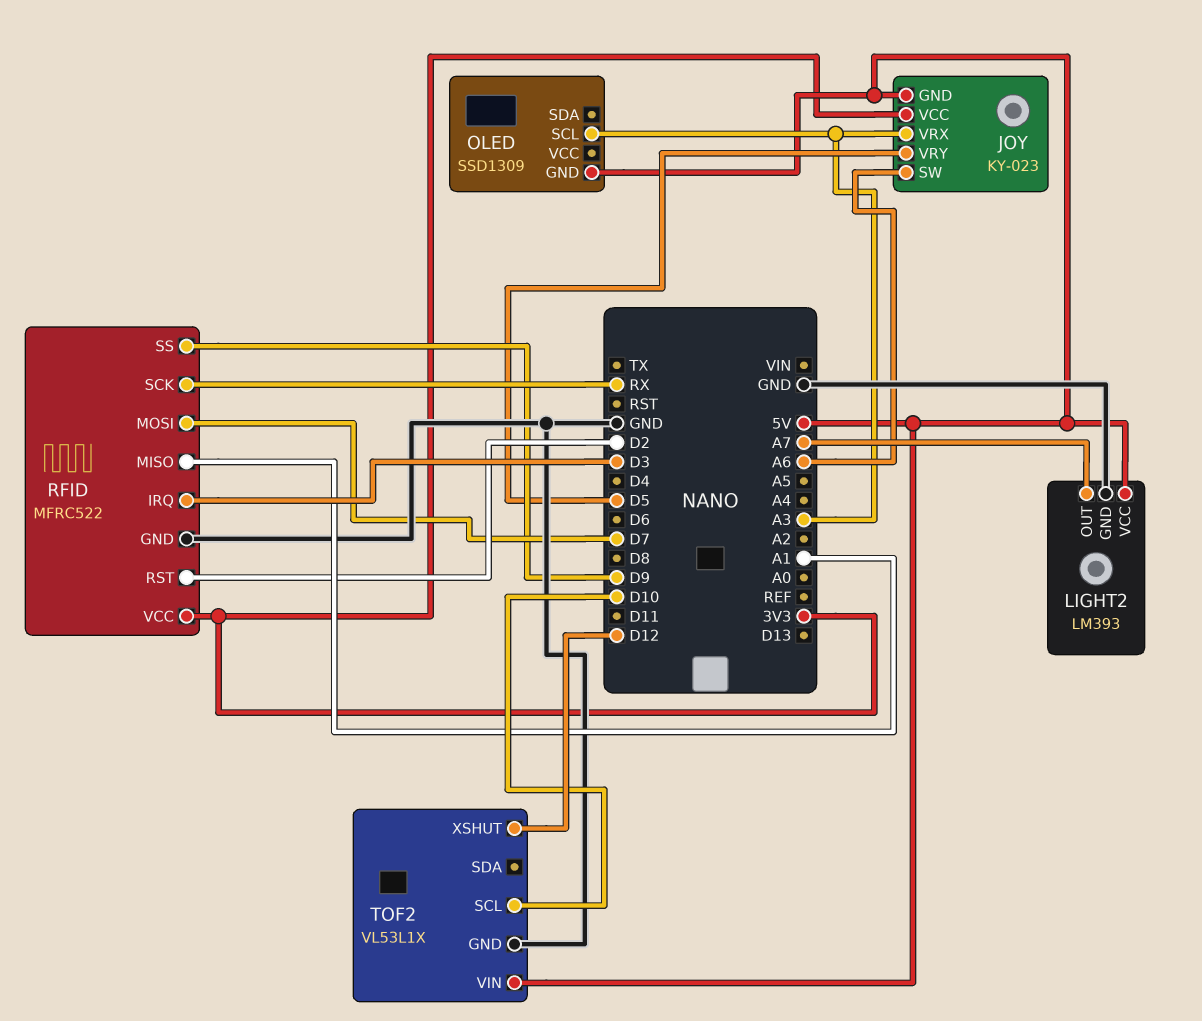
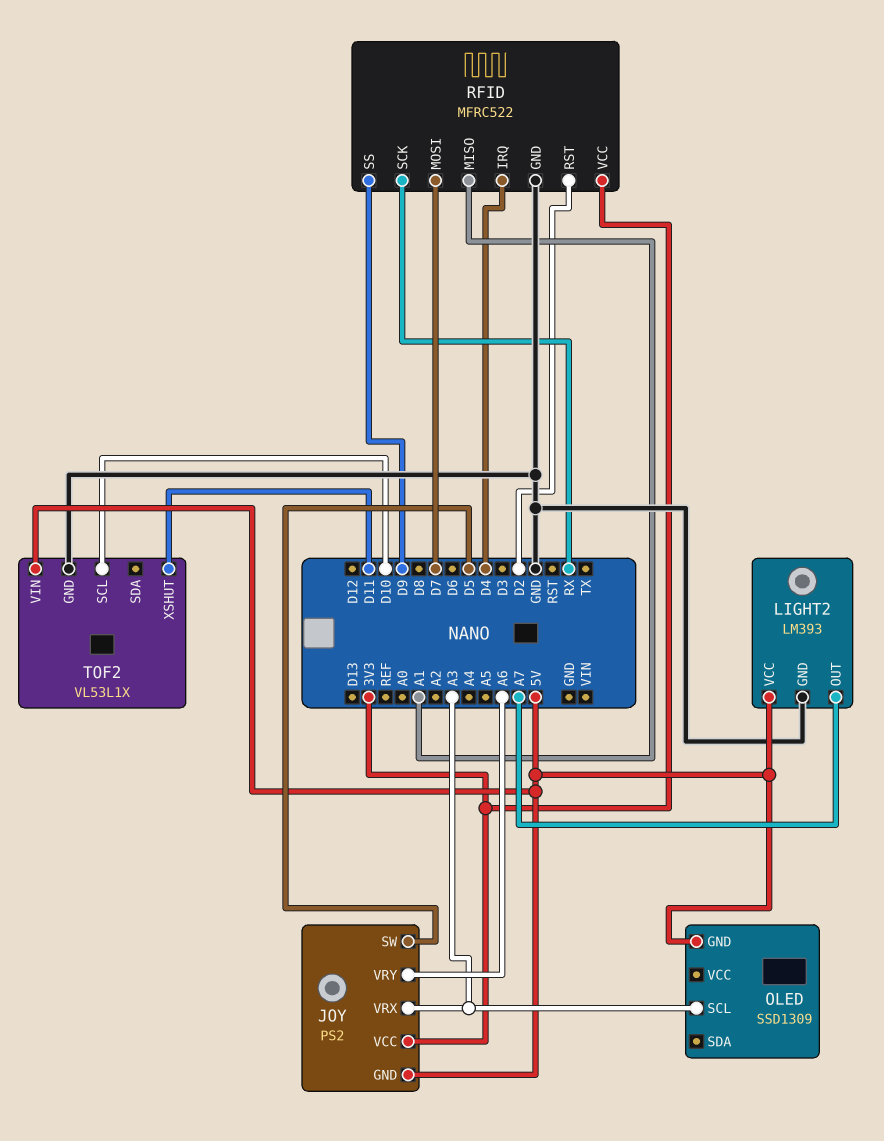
JOY: KY-023 -> PS2
JOY pin SW: A6 -> D5
JOY pin VRY: D5 -> A6
RFID pin IRQ: D3 -> D4
TOF2 pin XSHUT: D12 -> D11

